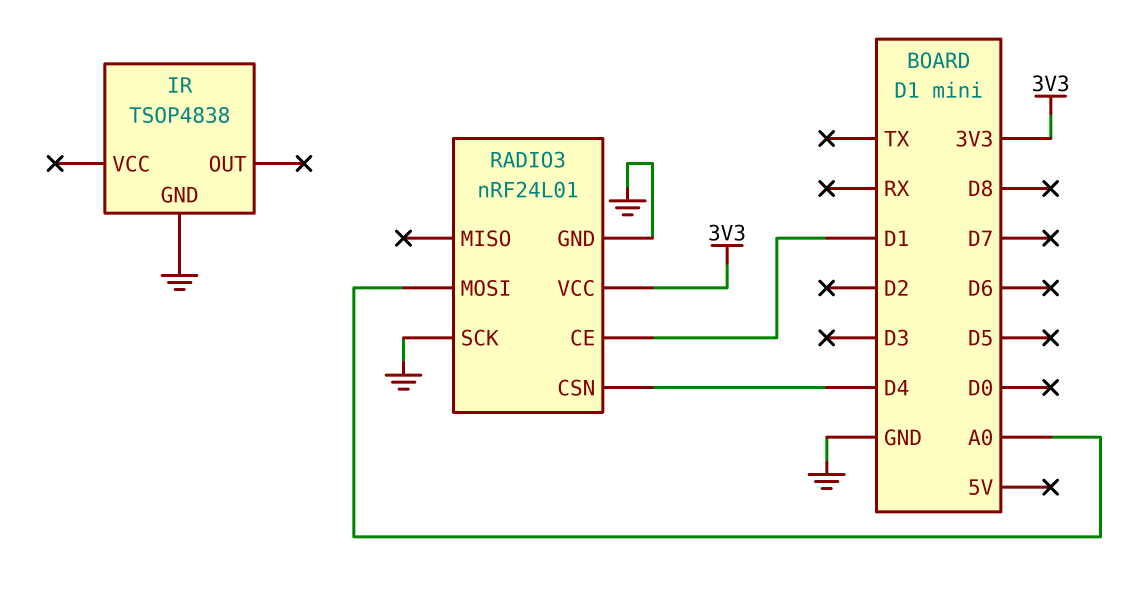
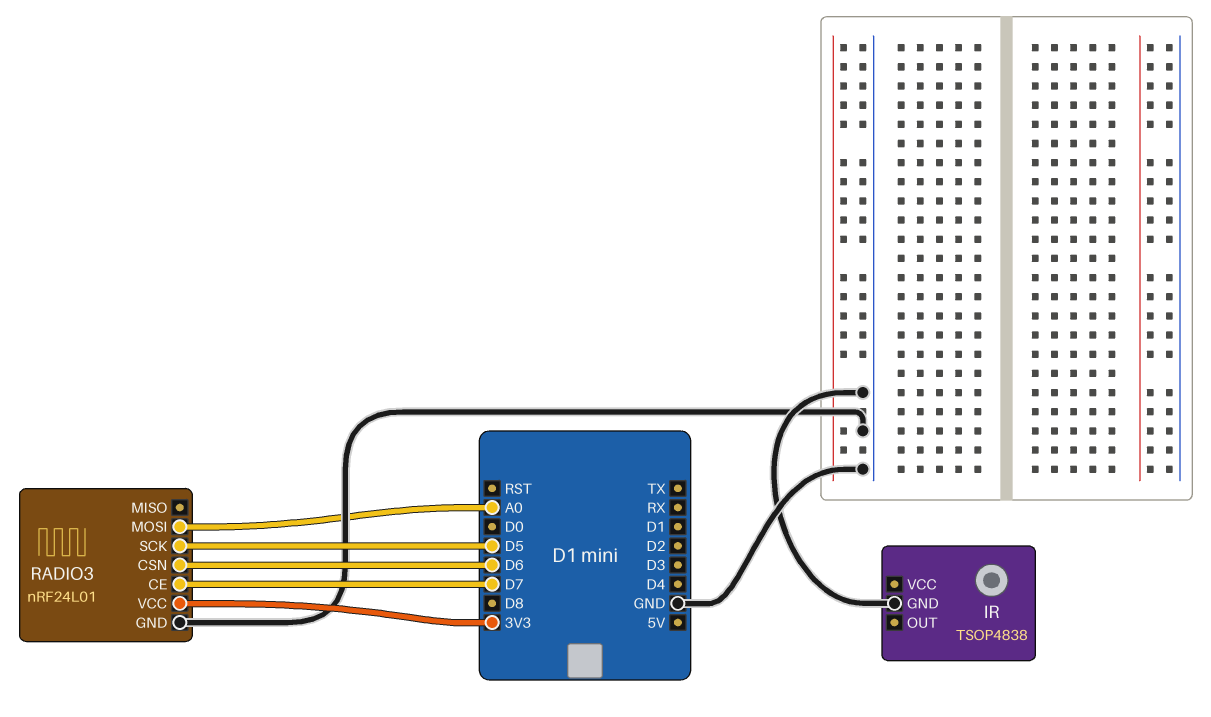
RADIO3 pin CE: D1 -> D7
RADIO3 pin CSN: D4 -> D6
RADIO3 pin SCK: GND -> D5

